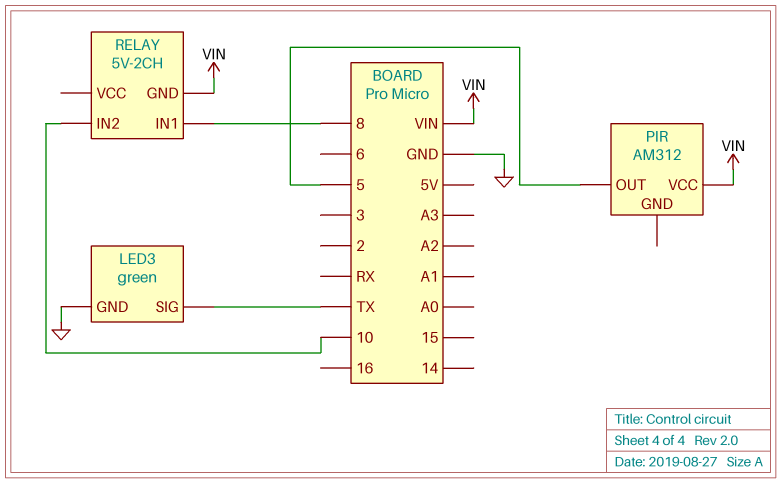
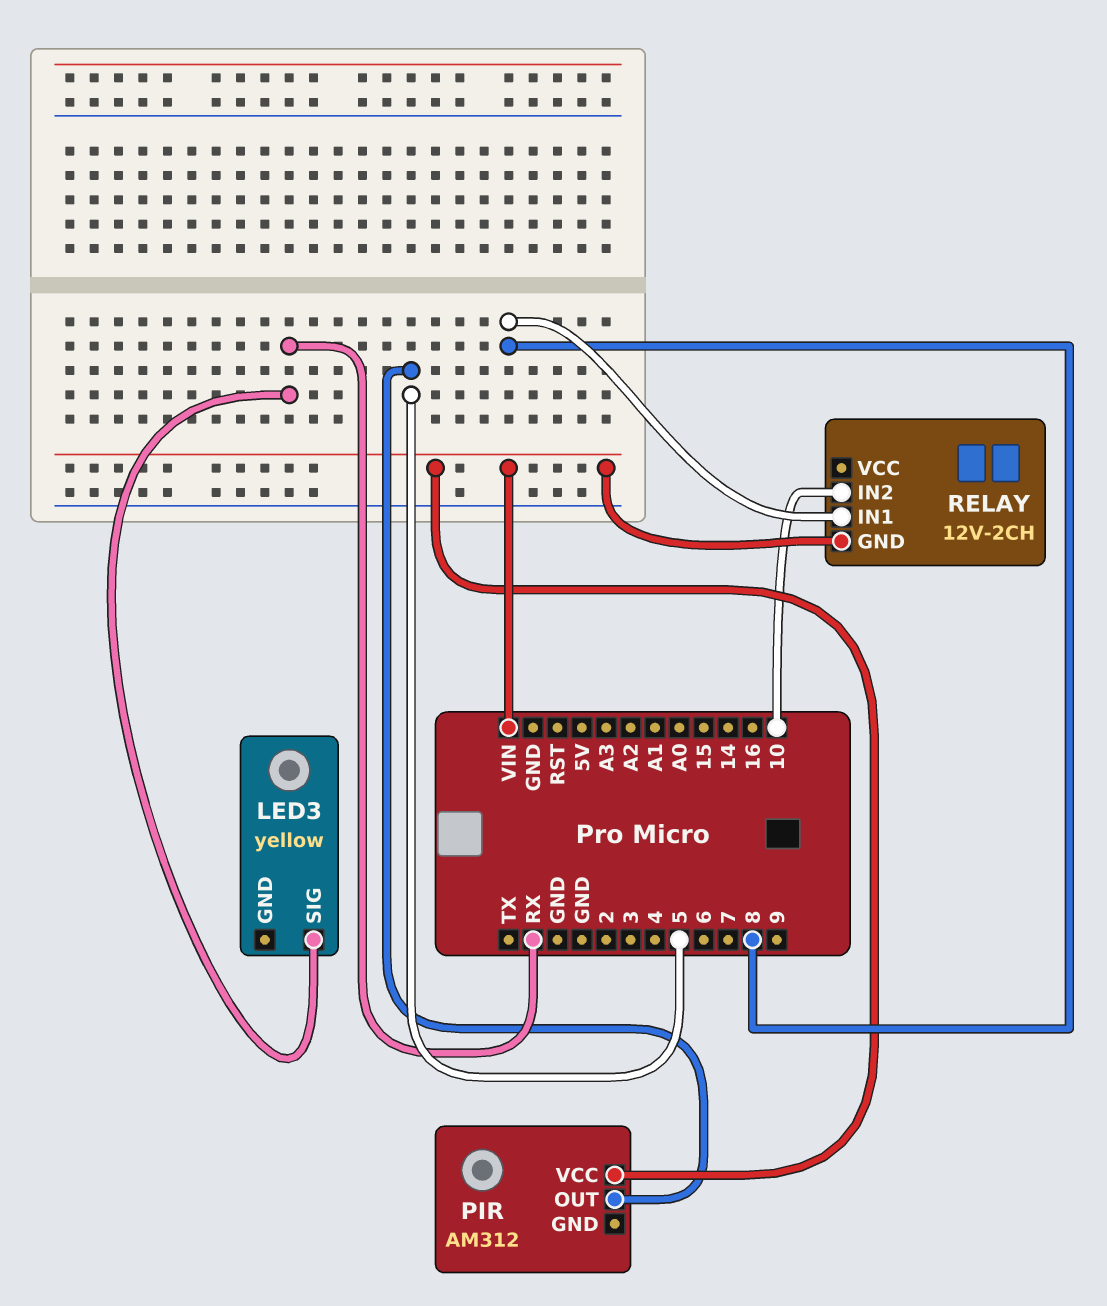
LED3: green -> yellow
LED3 pin GND: GND -> none
LED3 pin SIG: TX -> RX
RELAY: 5V-2CH -> 12V-2CH

